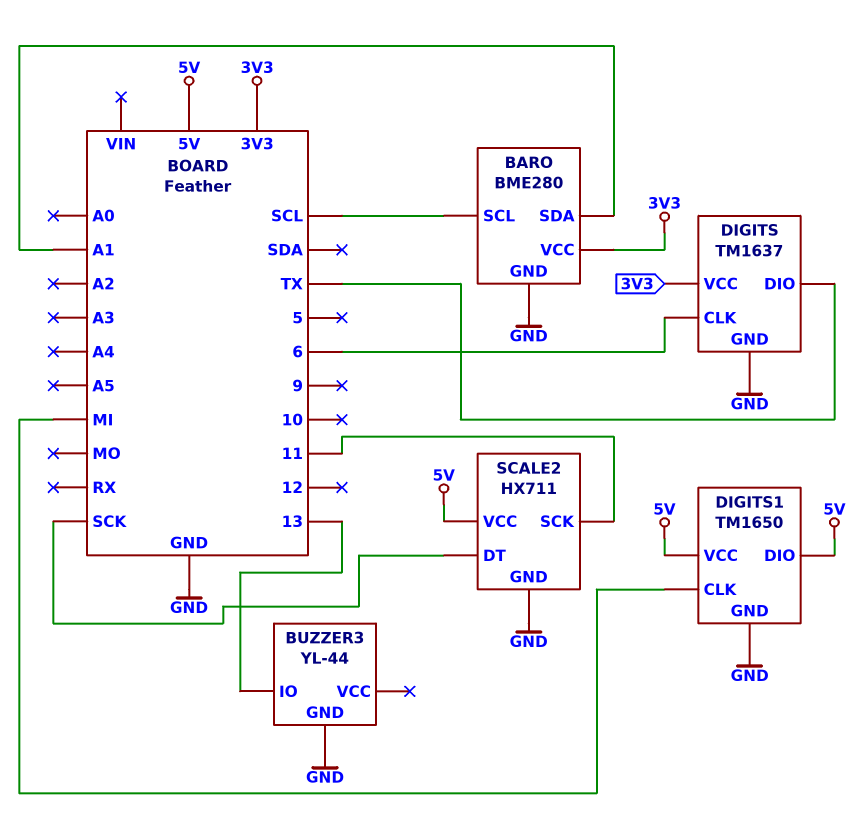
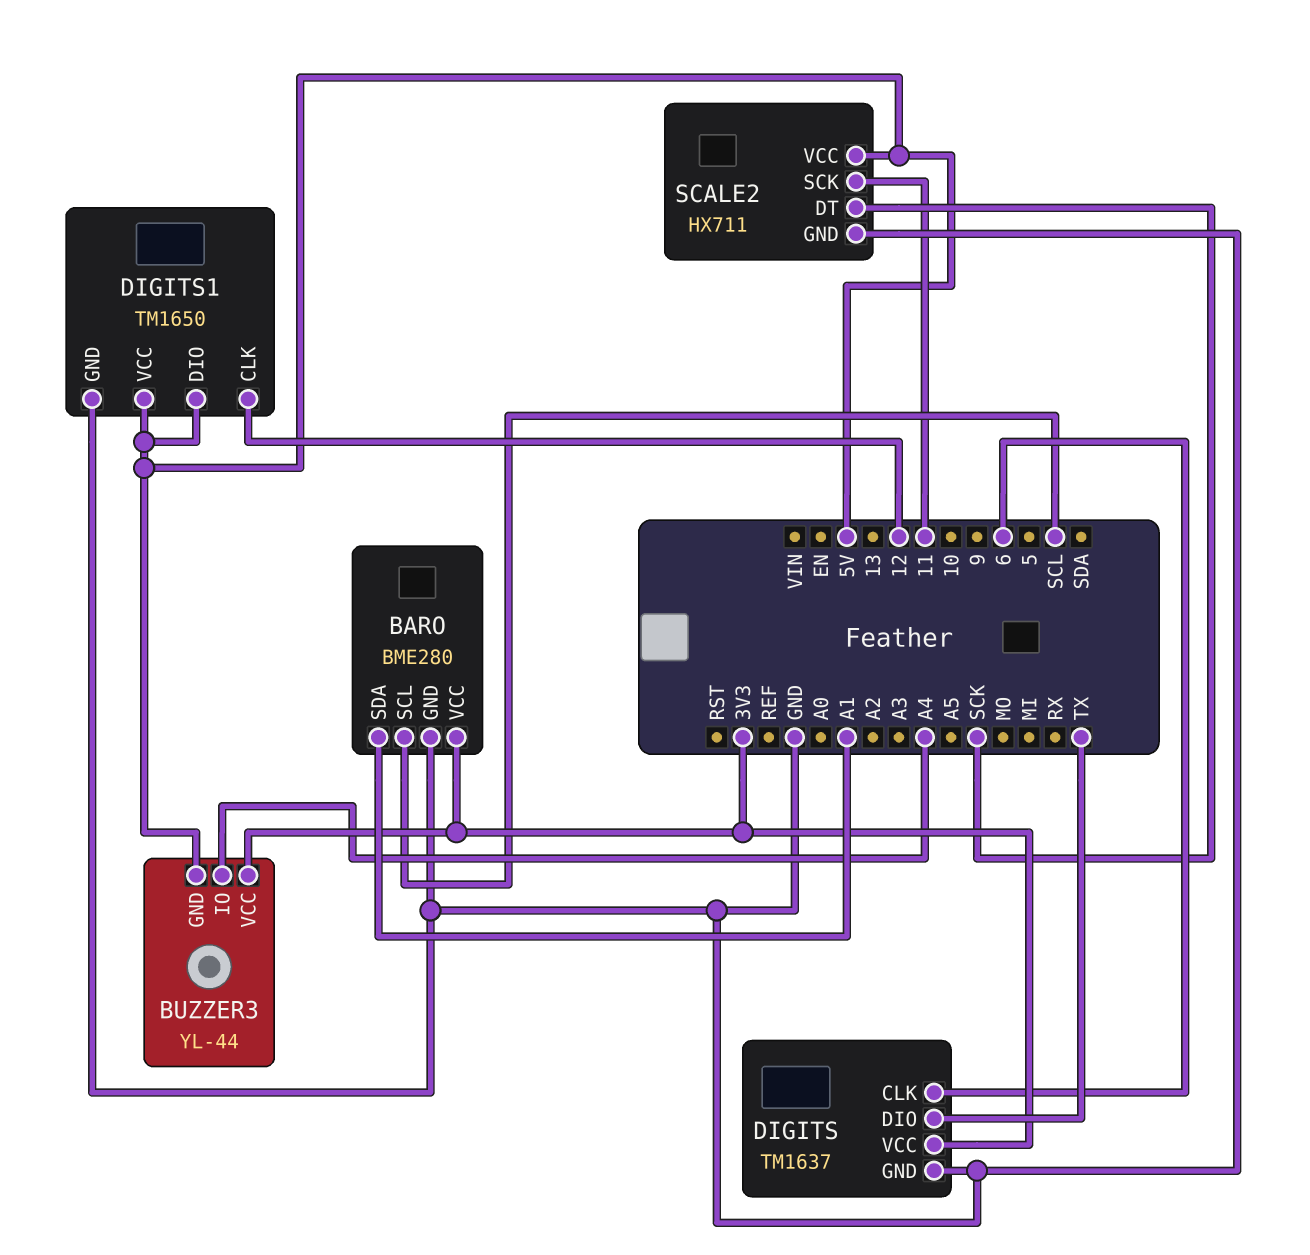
BUZZER3 pin GND: GND -> 5V
BUZZER3 pin IO: 13 -> A4
BUZZER3 pin VCC: none -> 3V3
DIGITS1 pin CLK: MI -> 12

